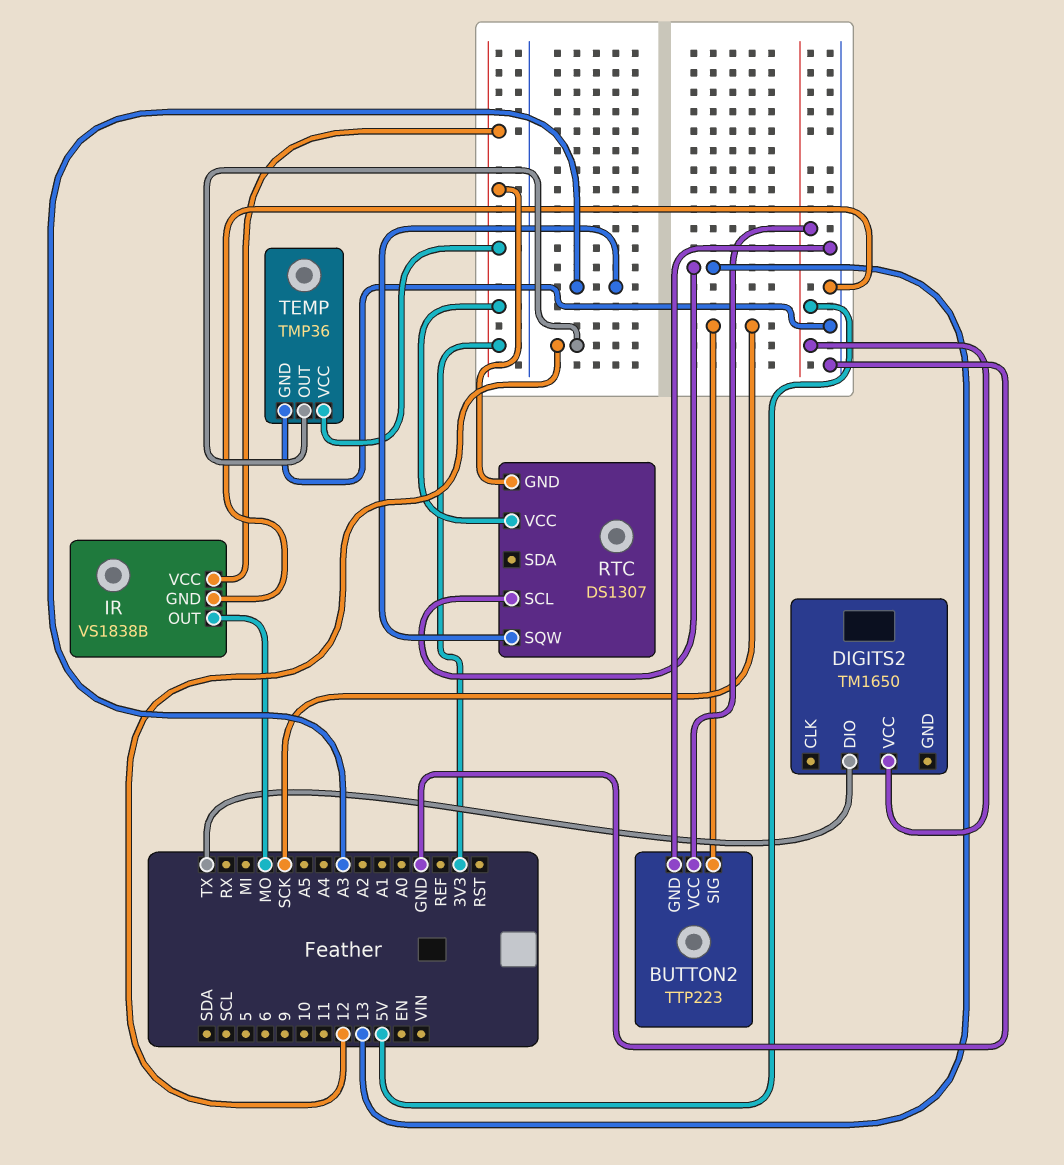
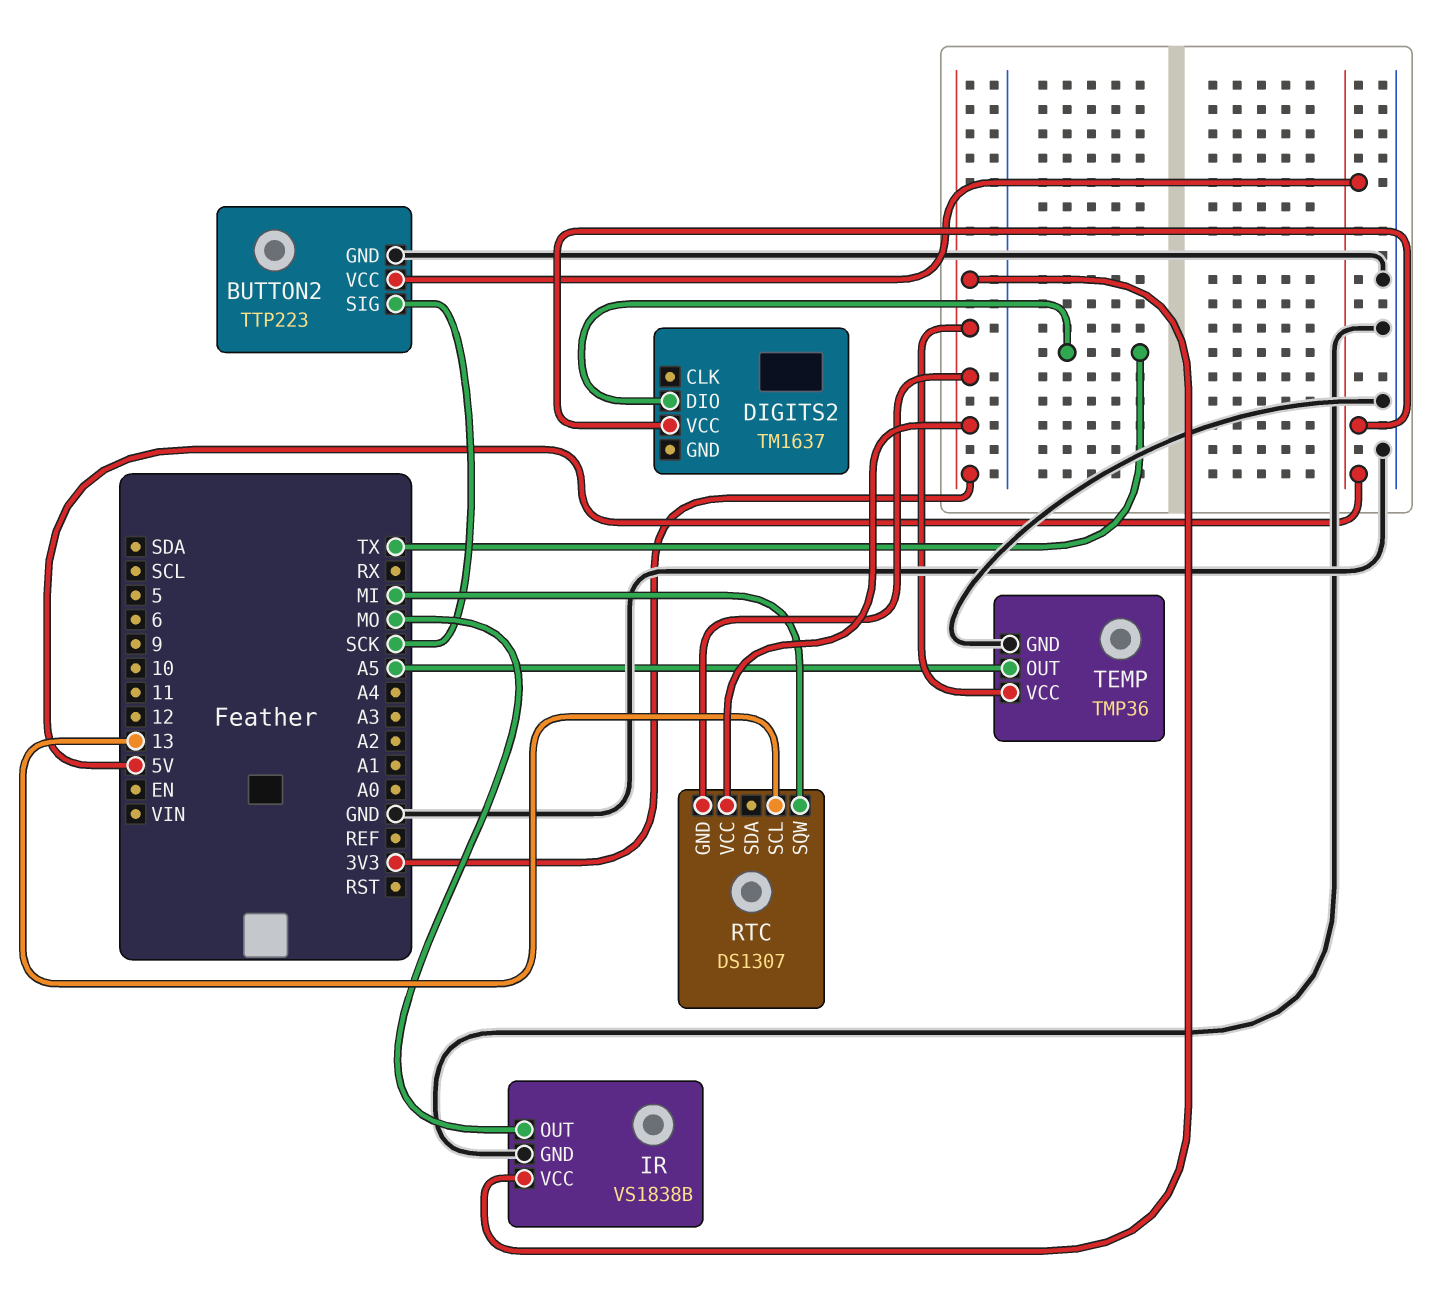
DIGITS2: TM1650 -> TM1637
RTC pin SQW: A3 -> MI
TEMP pin OUT: 12 -> A5

